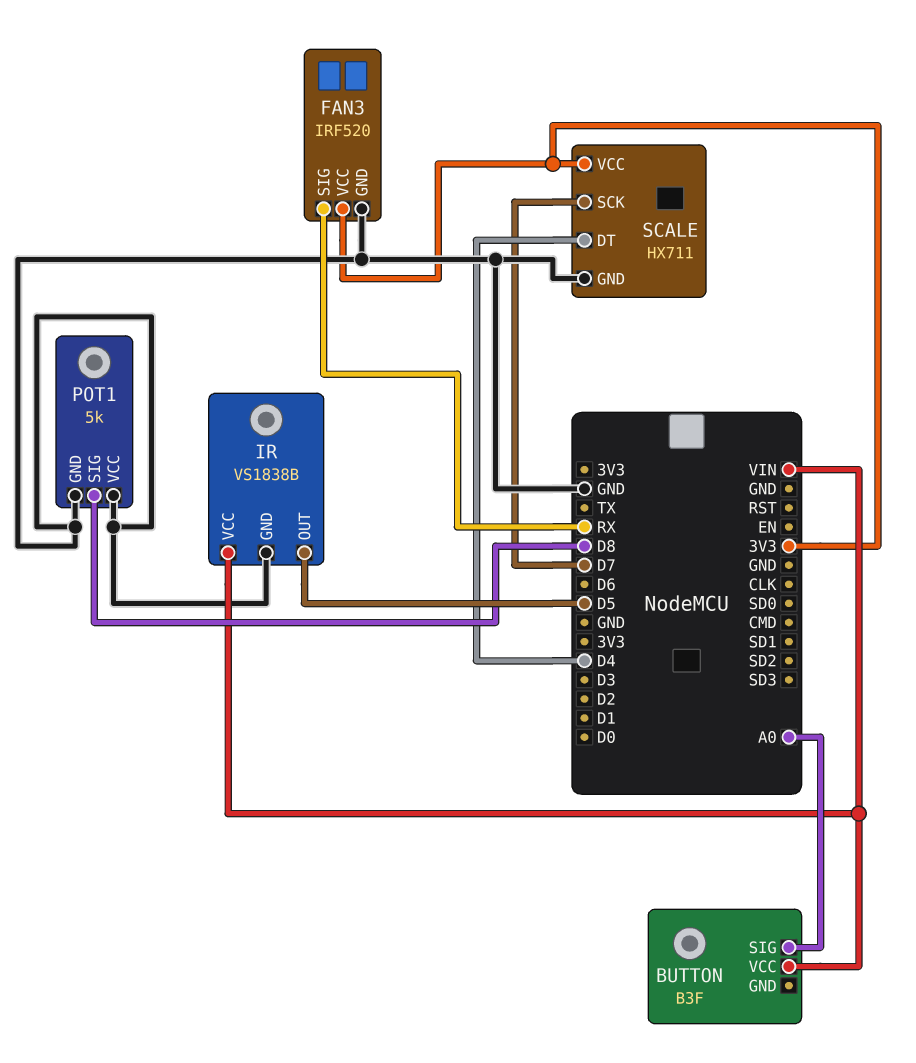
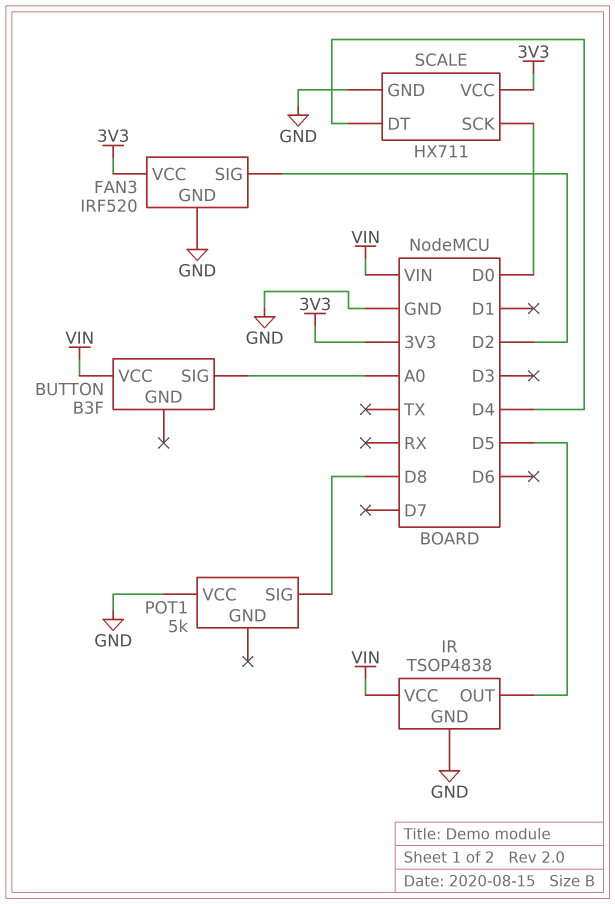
FAN3 pin SIG: RX -> D2
IR: VS1838B -> TSOP4838
POT1 pin GND: GND -> none
SCALE pin SCK: D7 -> D0

